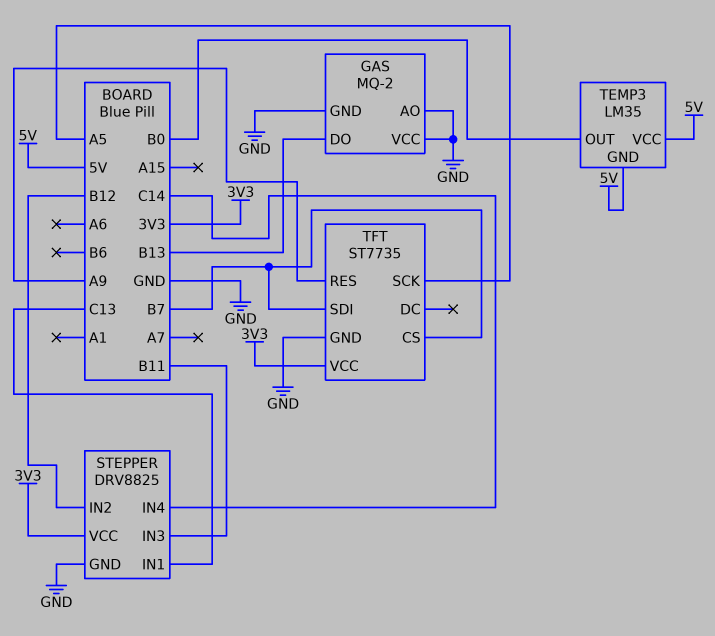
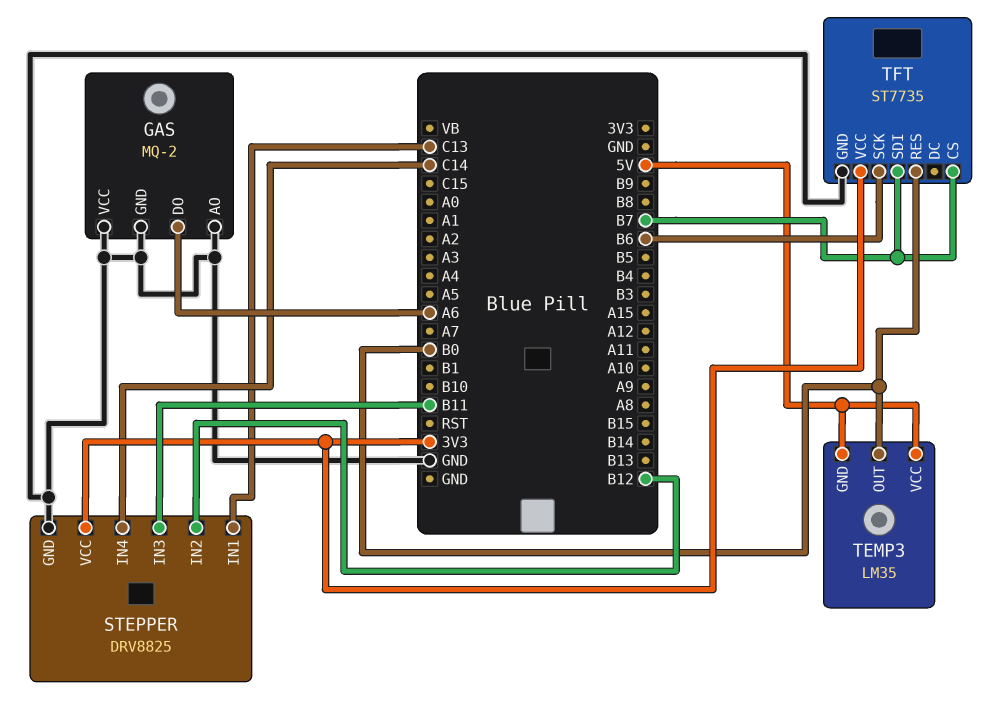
GAS pin DO: B13 -> A6
TFT pin RES: A9 -> B0
TFT pin SCK: A5 -> B6

